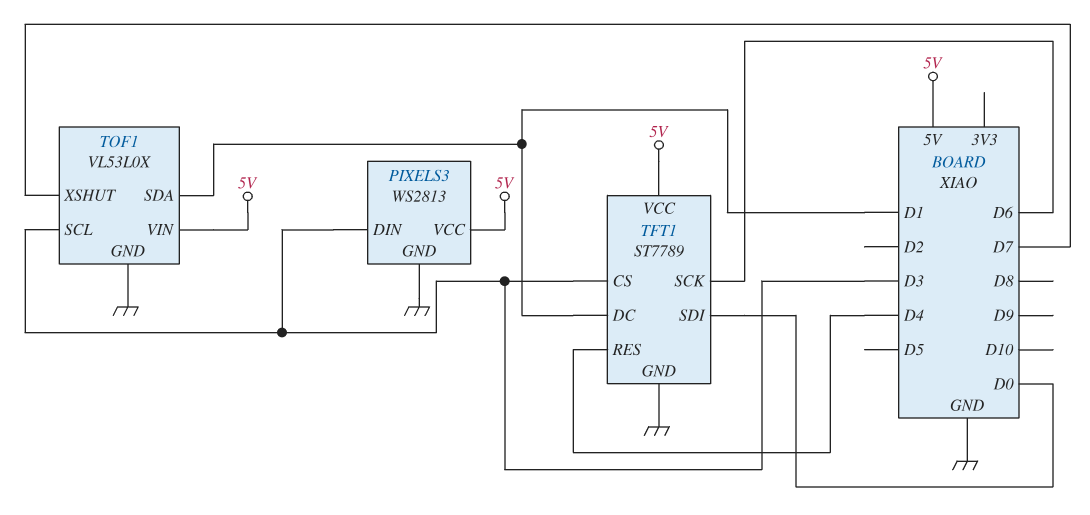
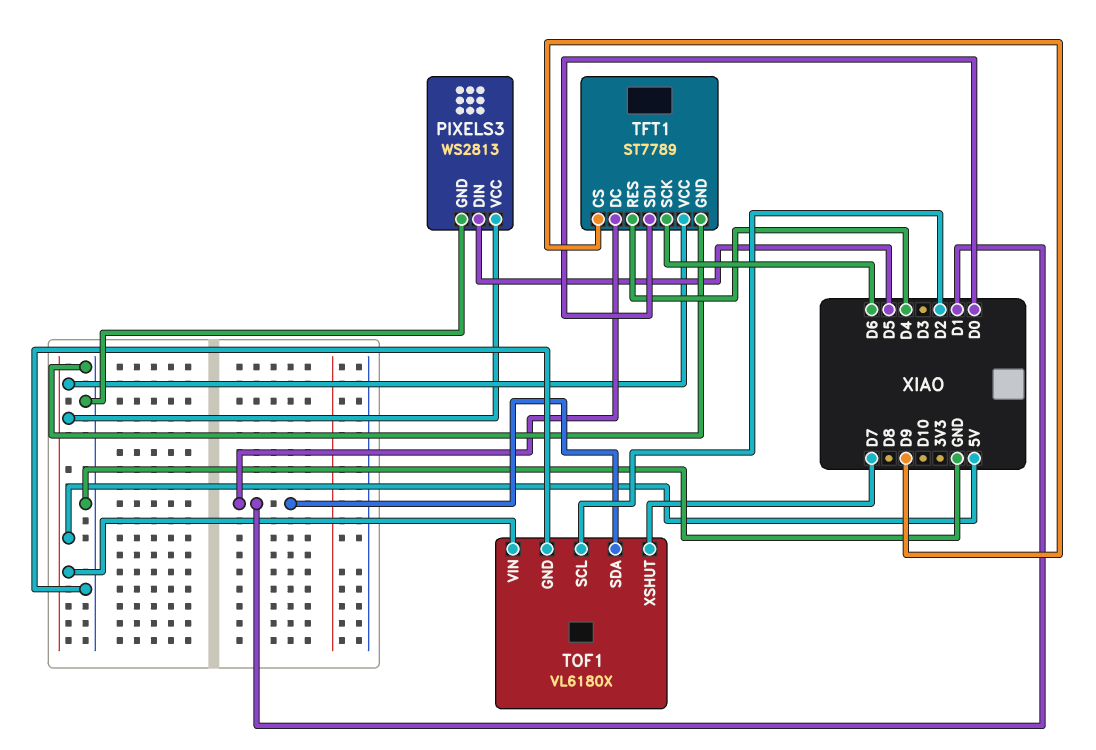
PIXELS3 pin DIN: D3 -> D5
TFT1 pin CS: D3 -> D9
TOF1: VL53L0X -> VL6180X
TOF1 pin SCL: D3 -> D2

